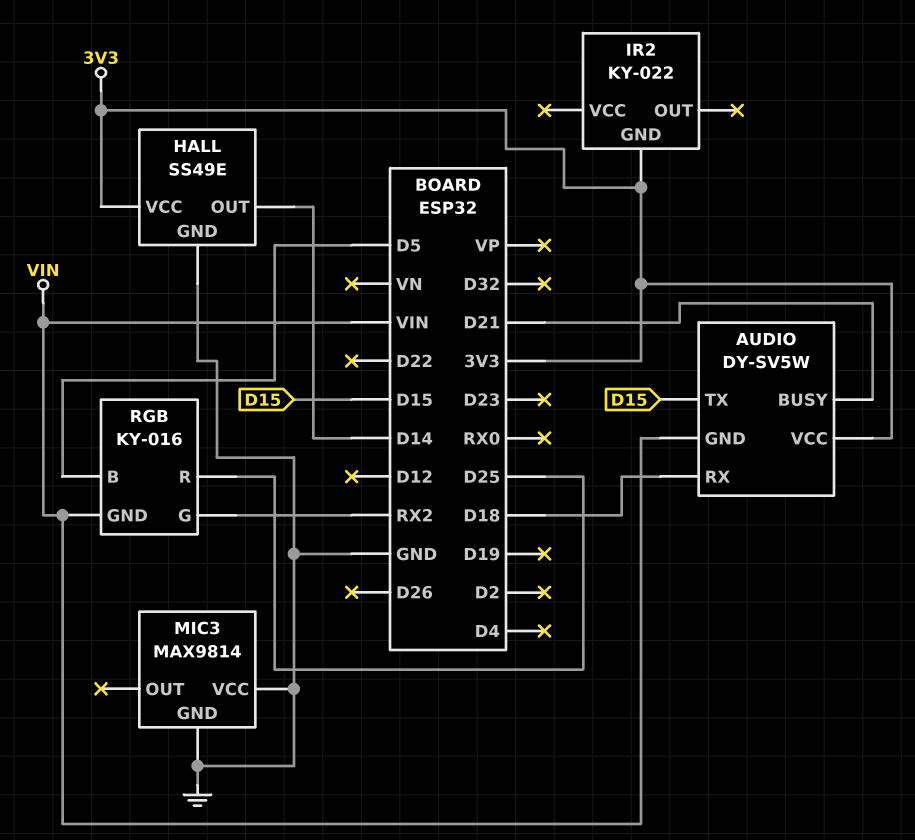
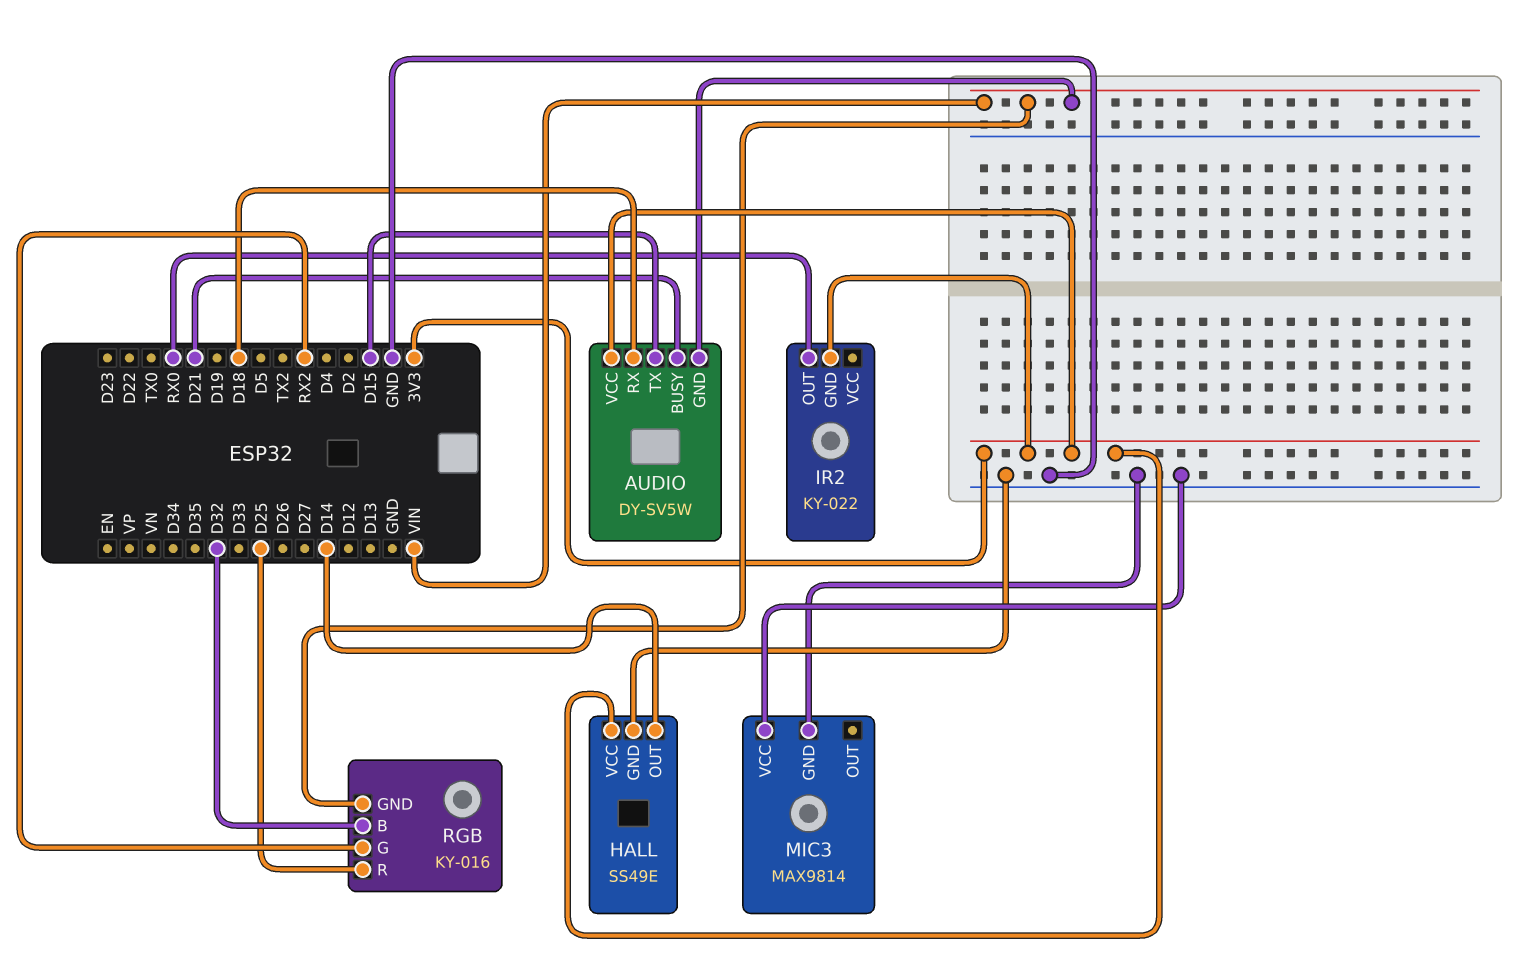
IR2 pin OUT: none -> RX0
RGB pin B: D5 -> D32

